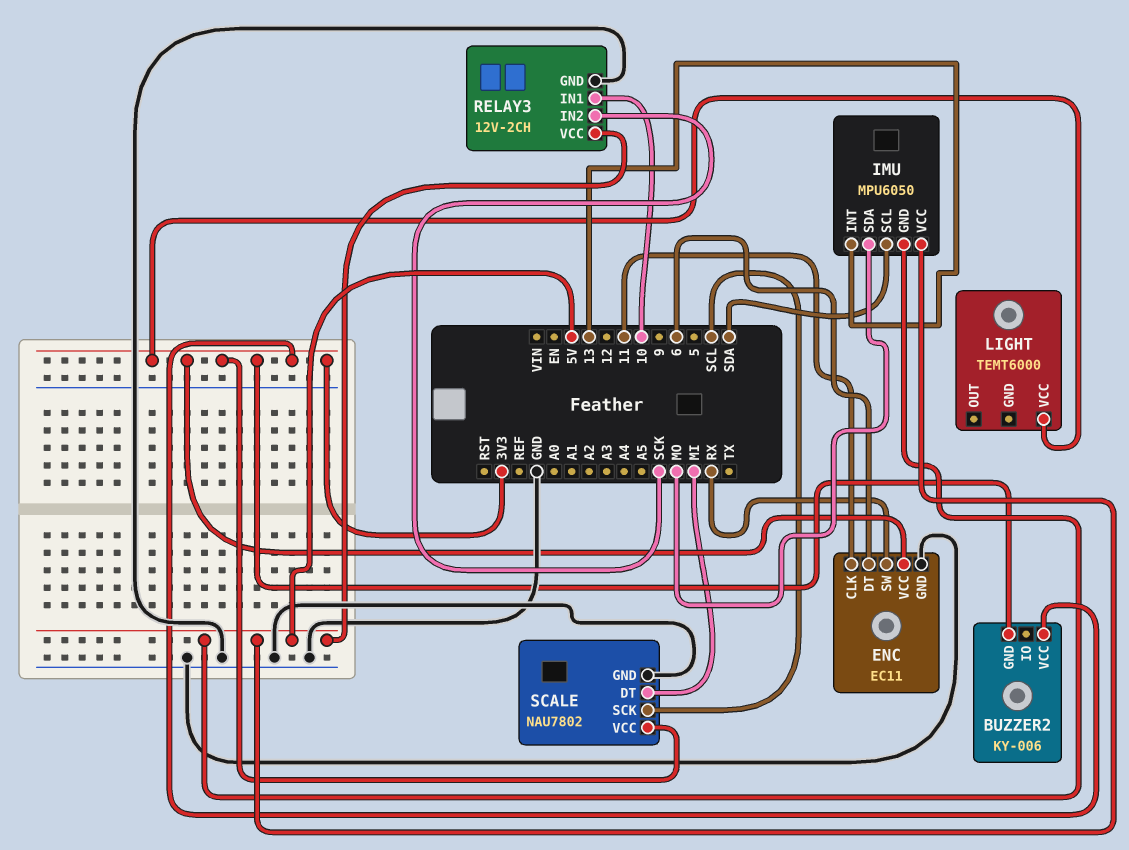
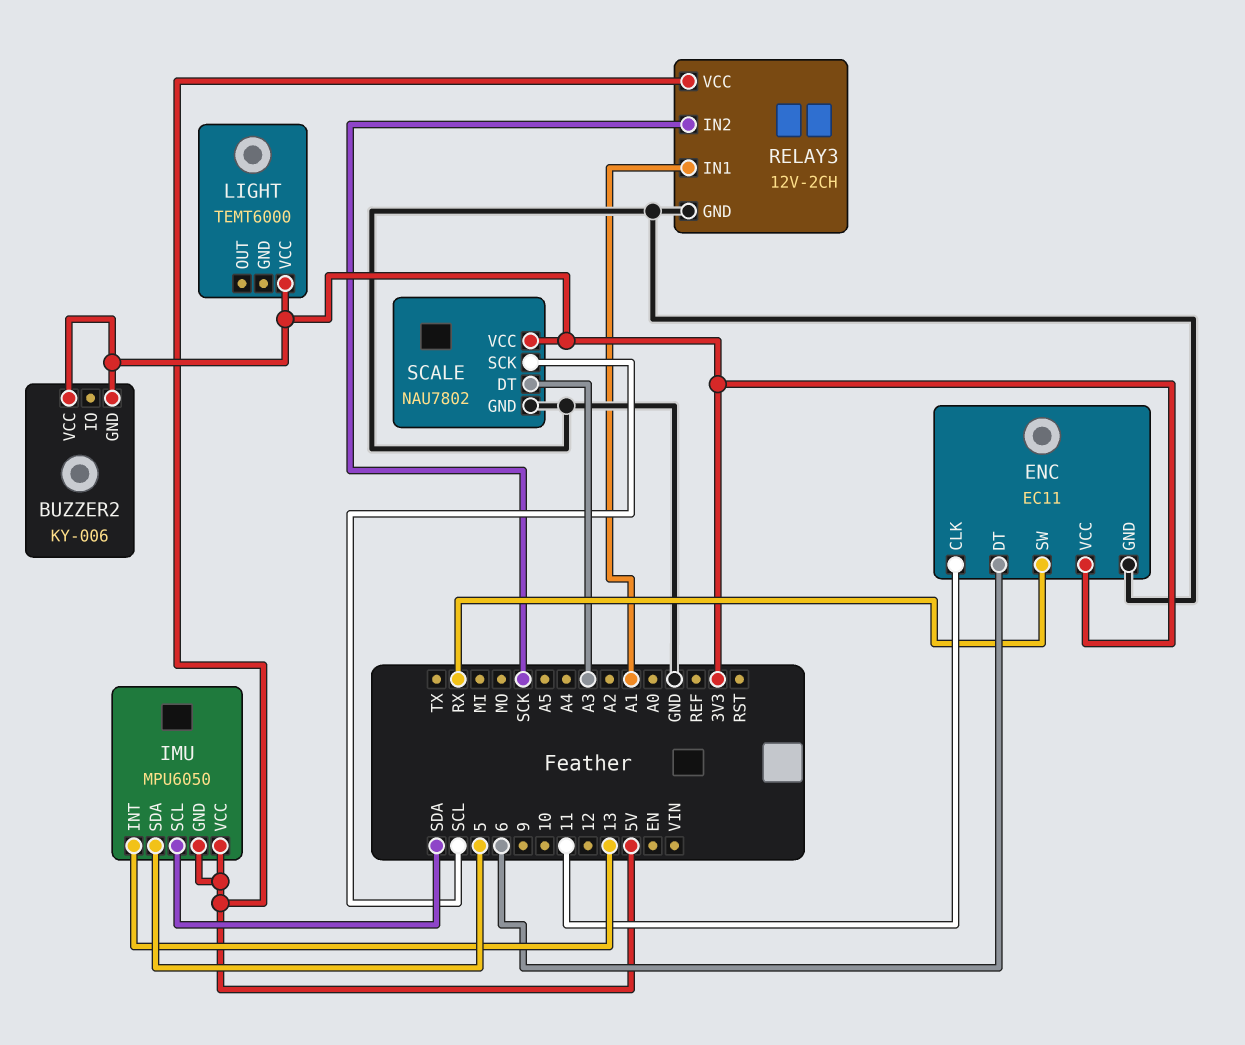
IMU pin SDA: MO -> 5
RELAY3 pin IN1: 10 -> A1
SCALE pin DT: MI -> A3

